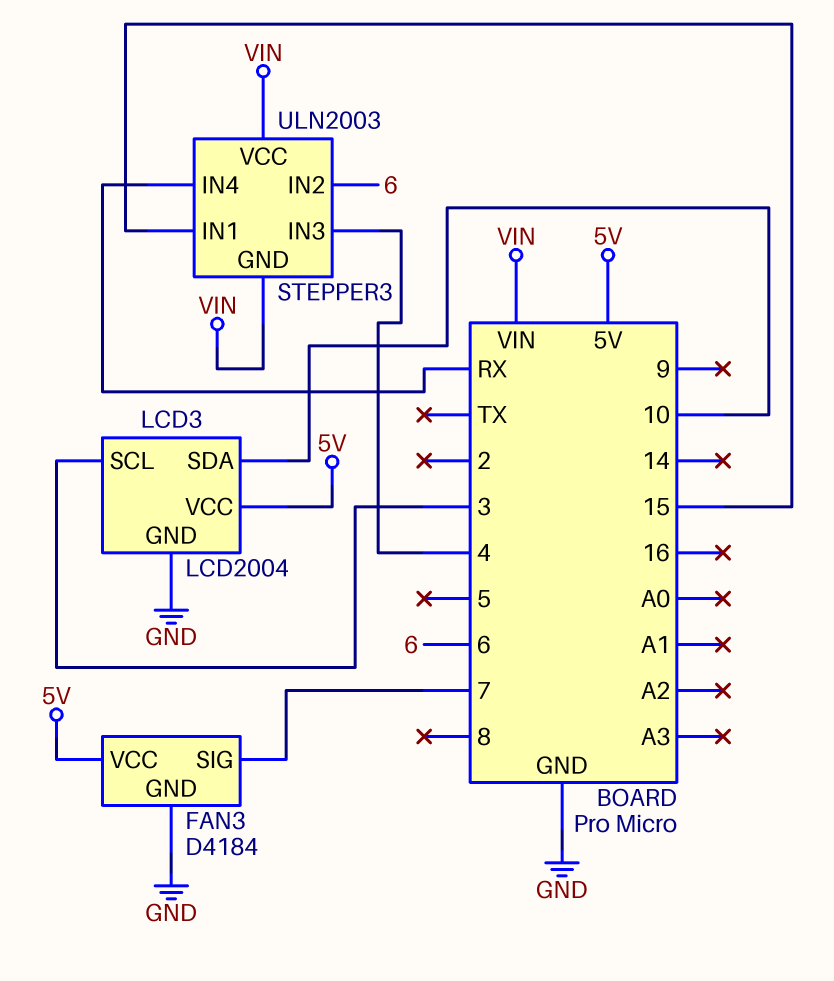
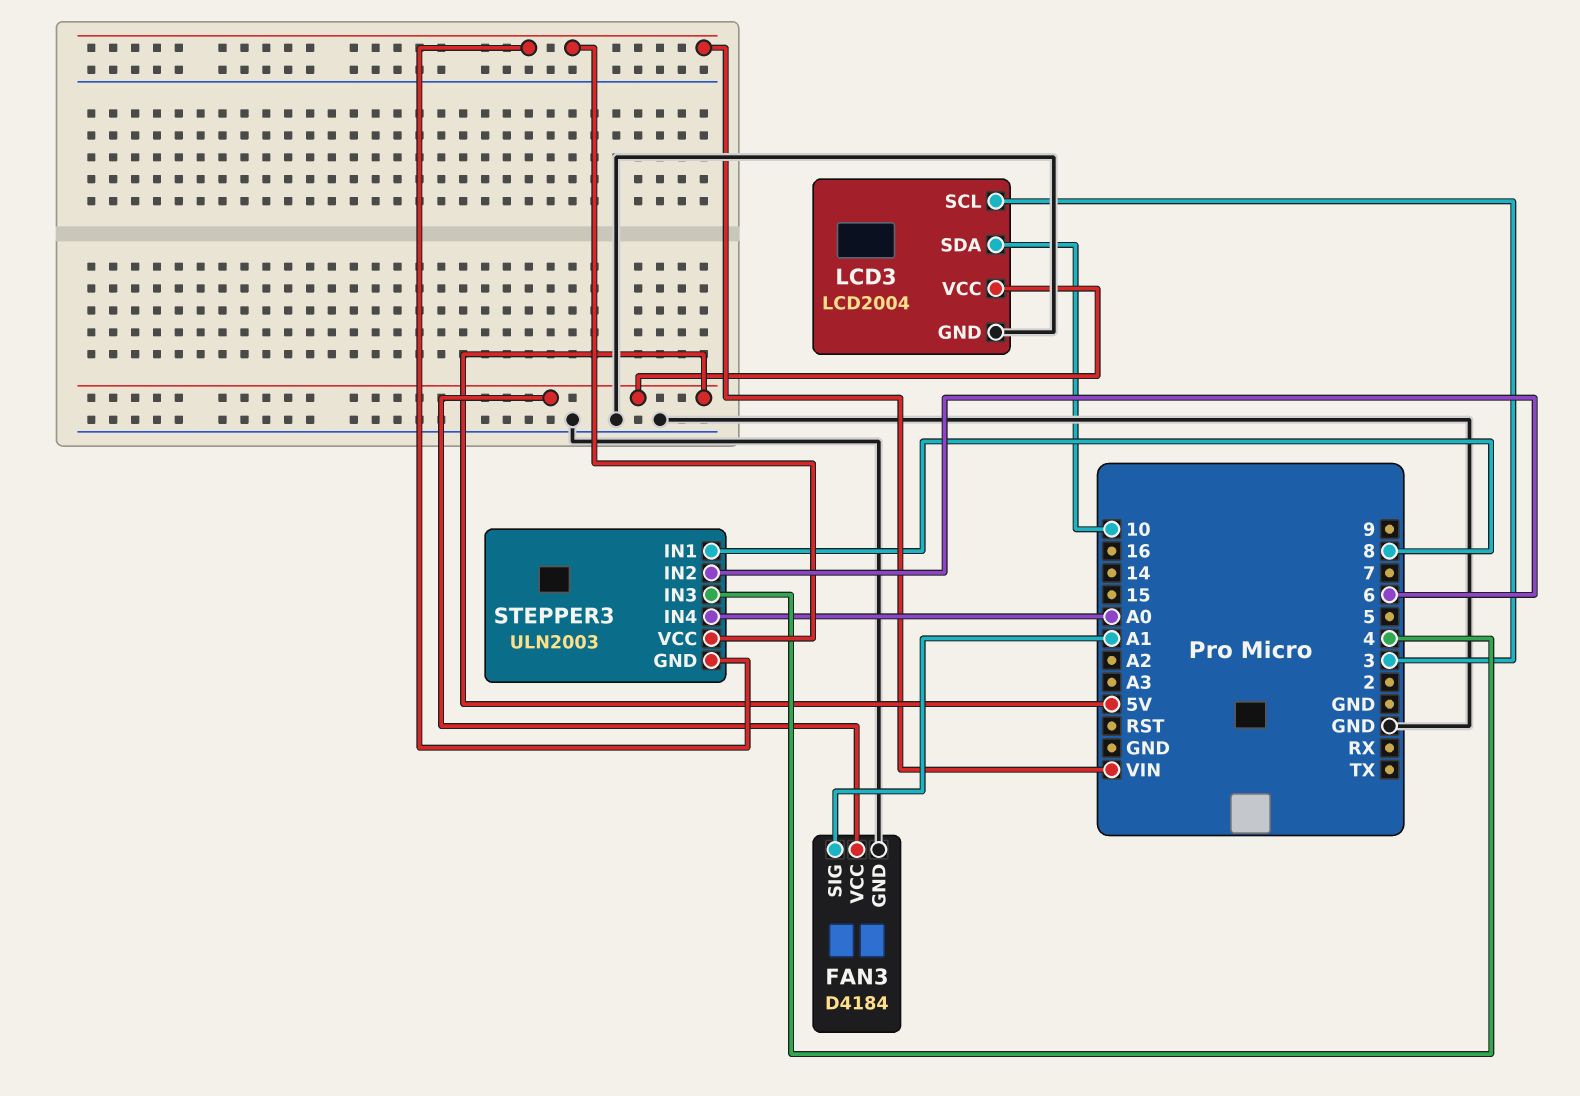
FAN3 pin SIG: 7 -> A1
STEPPER3 pin IN1: 15 -> 8
STEPPER3 pin IN4: RX -> A0

